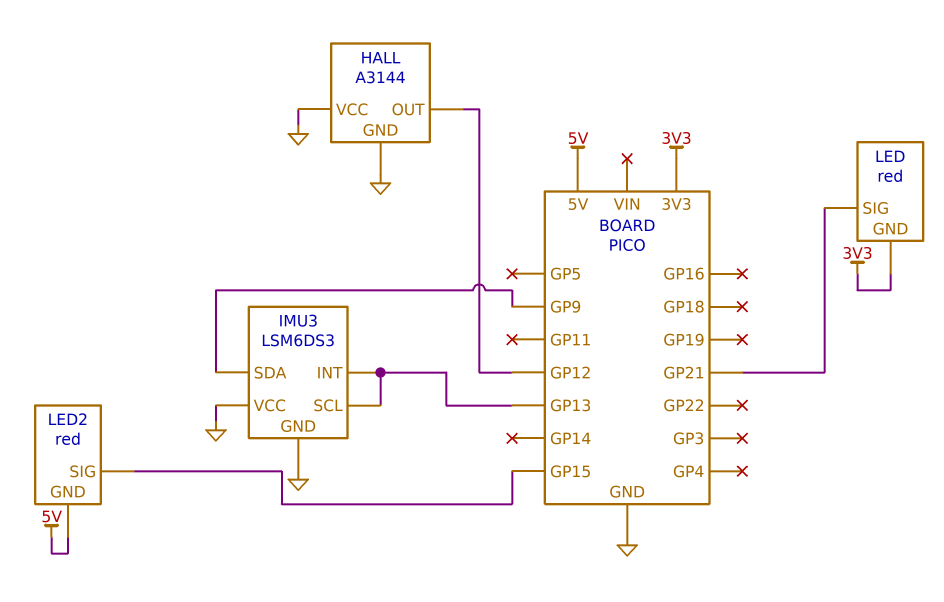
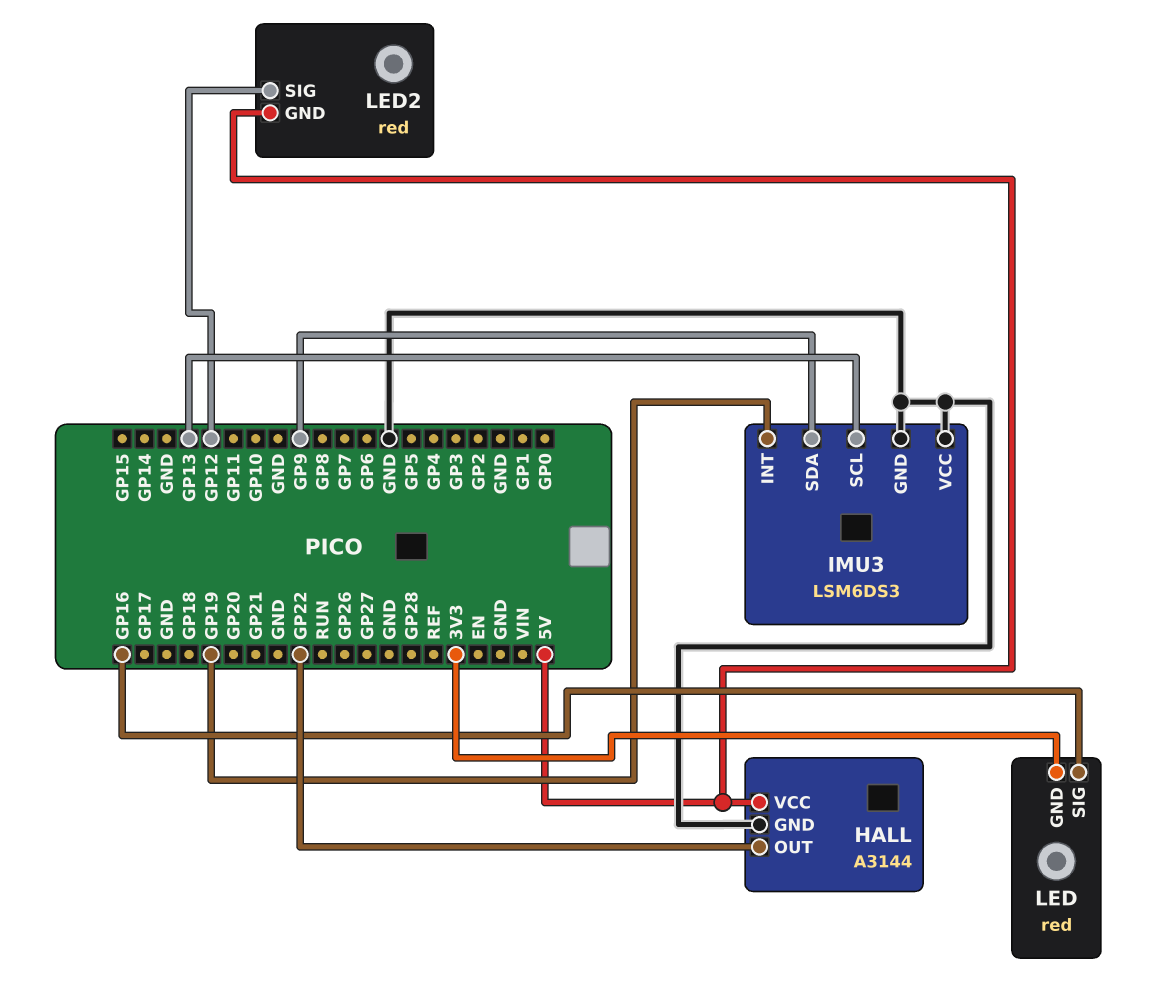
HALL pin OUT: GP12 -> GP22
HALL pin VCC: GND -> 5V
IMU3 pin INT: GP13 -> GP19
LED pin SIG: GP21 -> GP16
LED2 pin SIG: GP15 -> GP12

